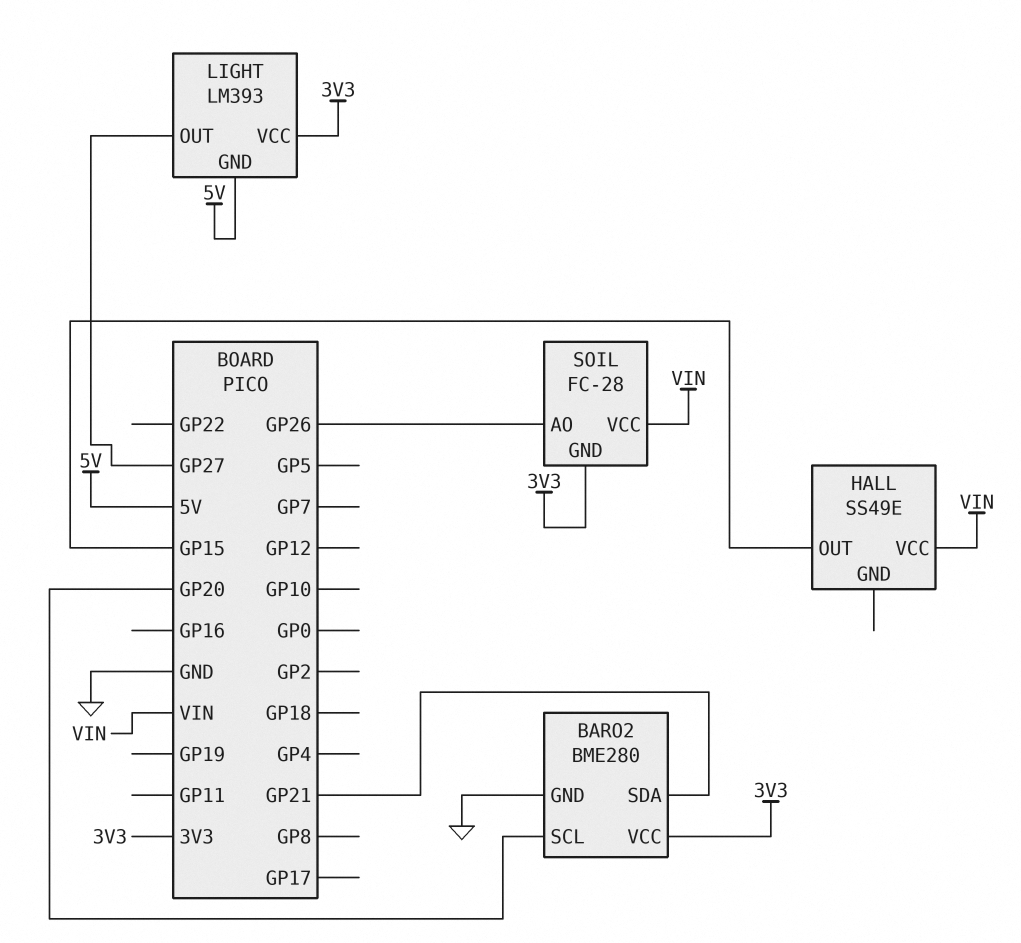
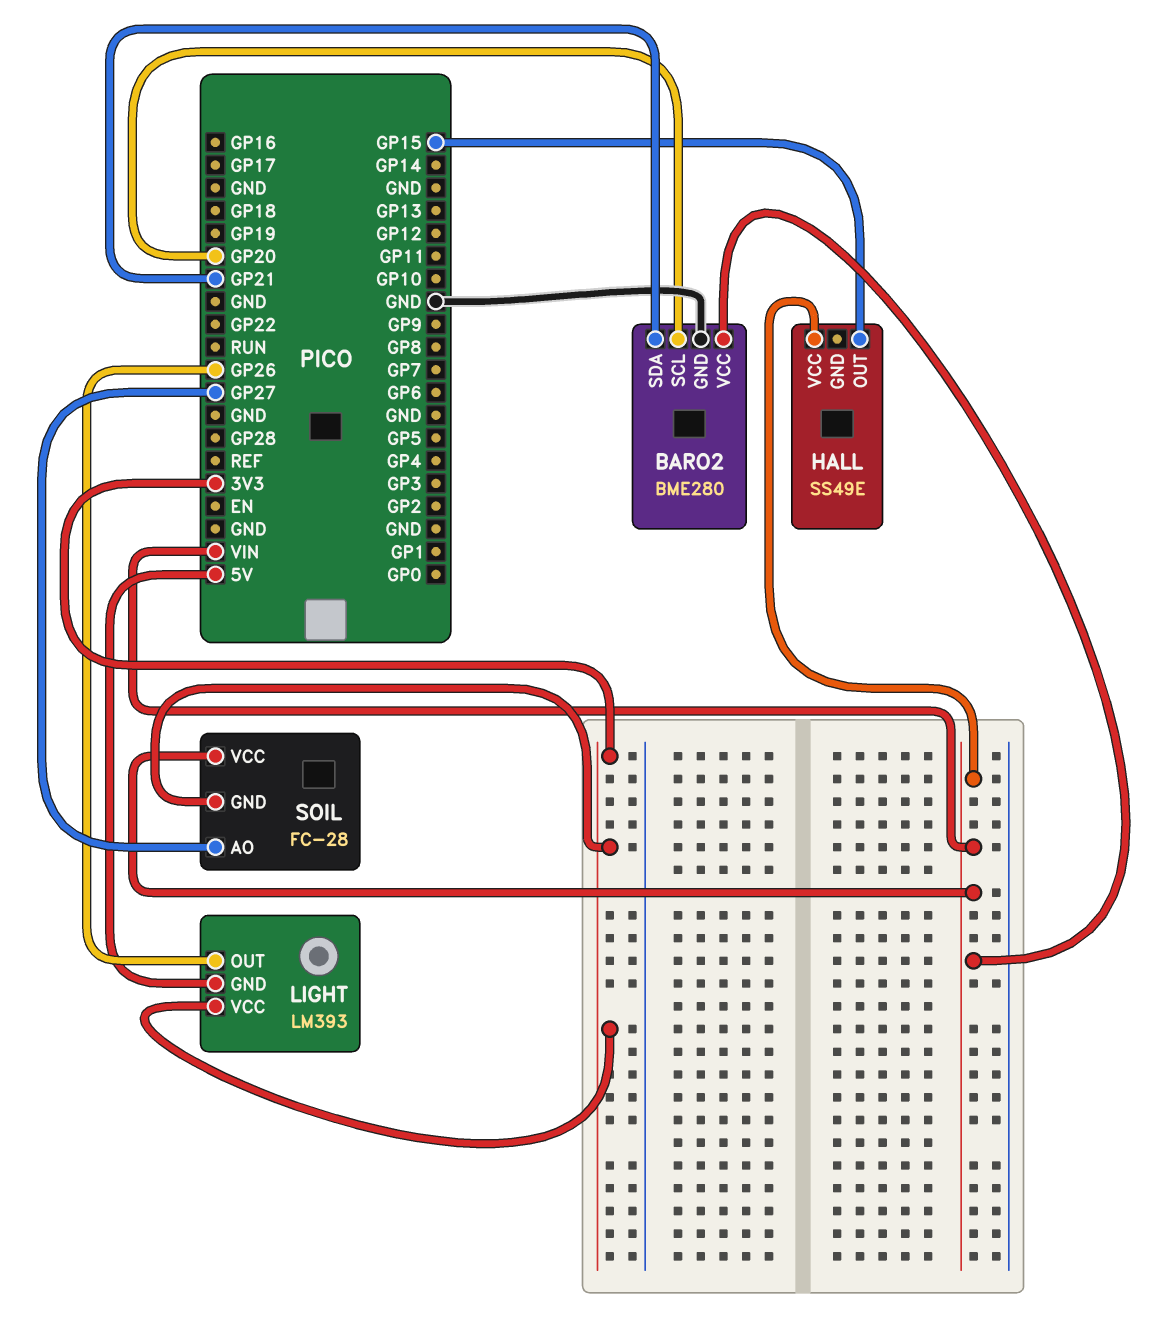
BARO2 pin VCC: 3V3 -> VIN
LIGHT pin OUT: GP27 -> GP26
SOIL pin AO: GP26 -> GP27

